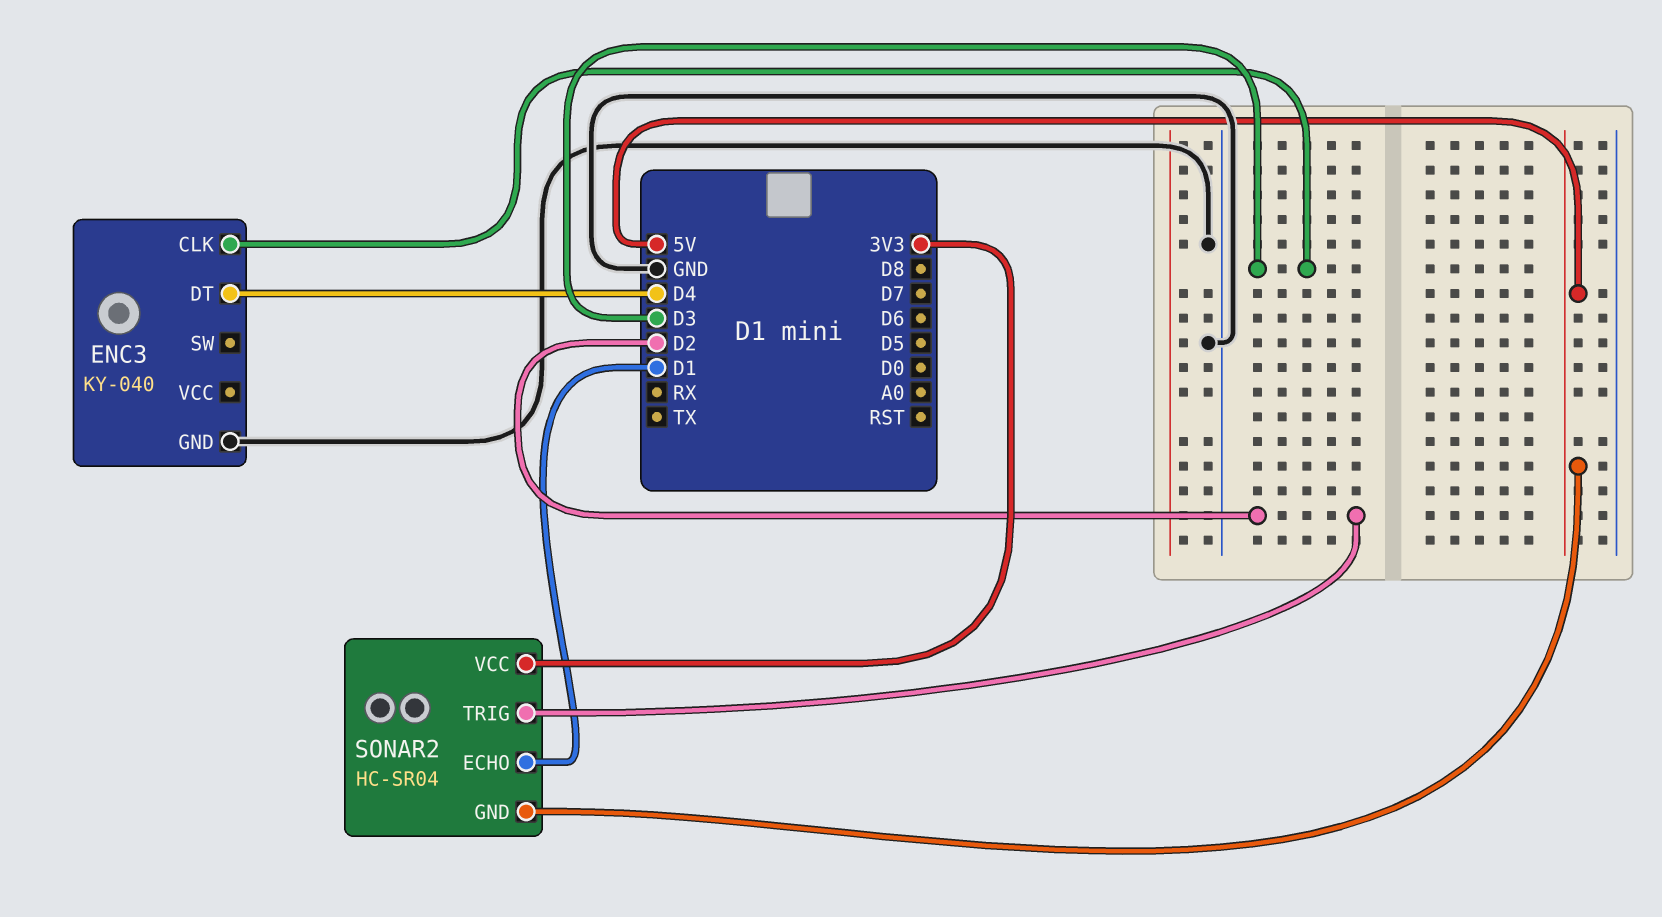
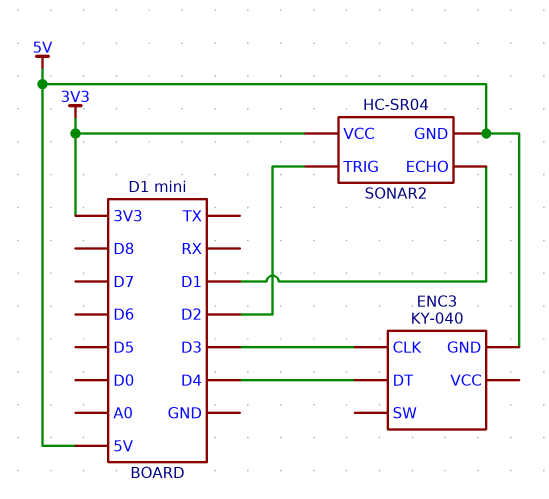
ENC3 pin GND: GND -> 5V

